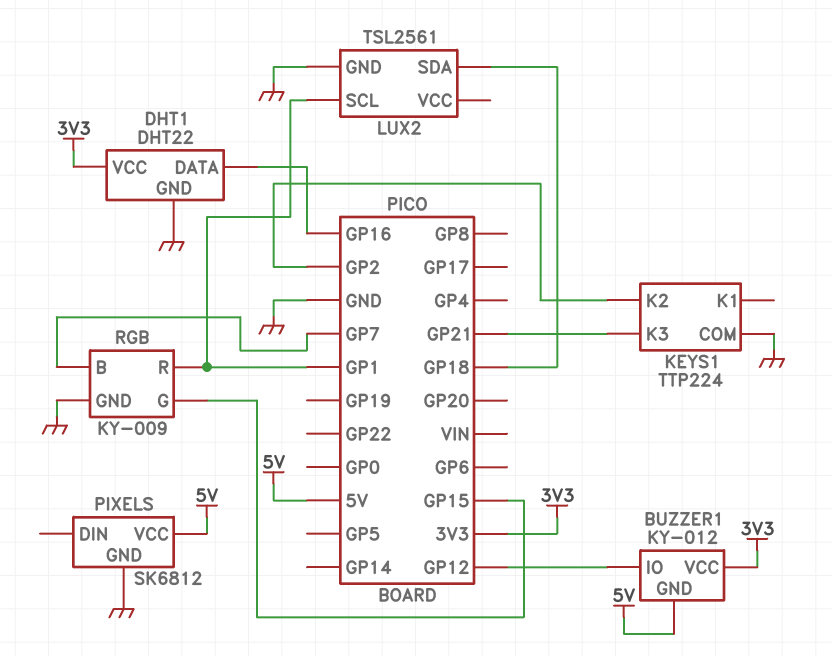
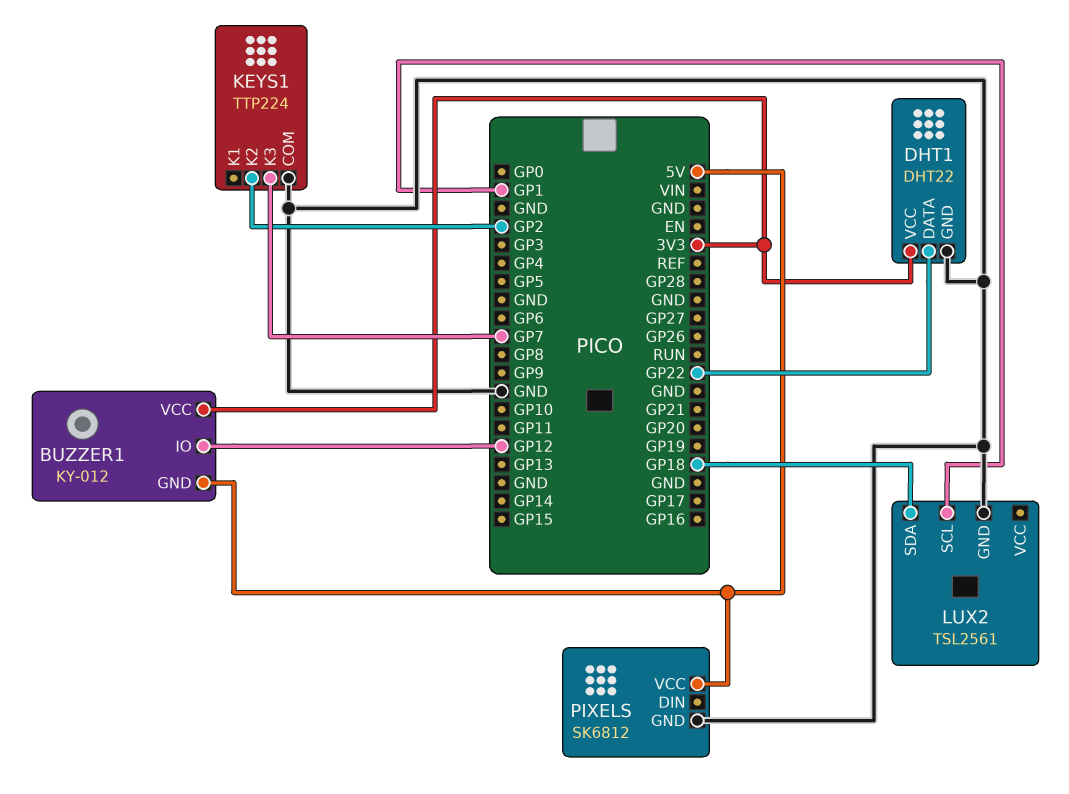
DHT1 pin DATA: GP16 -> GP22
KEYS1 pin K3: GP21 -> GP7
RGB: KY-009 -> none
RGB pin B: GP7 -> none
RGB pin G: GP15 -> none
RGB pin GND: GND -> none
RGB pin R: GP1 -> none

